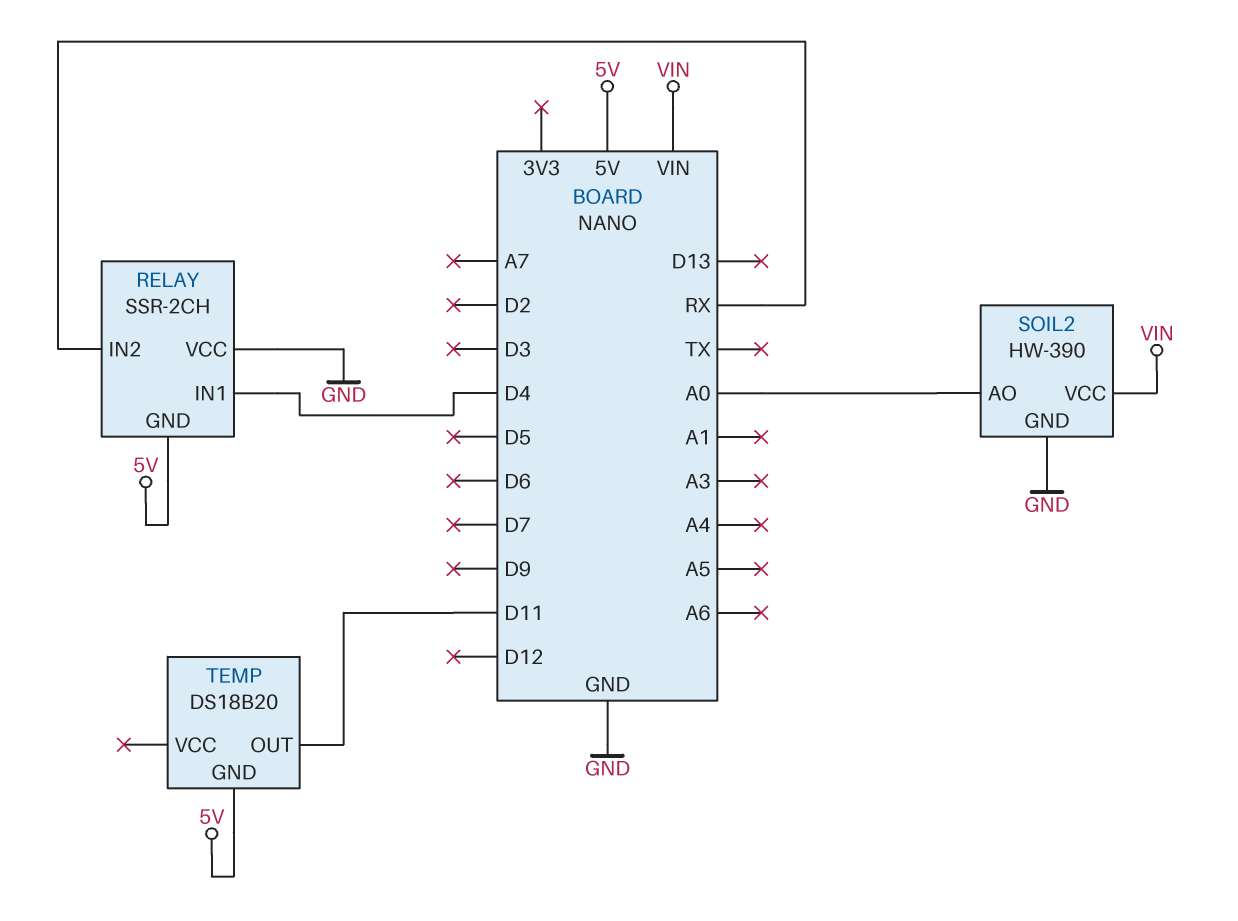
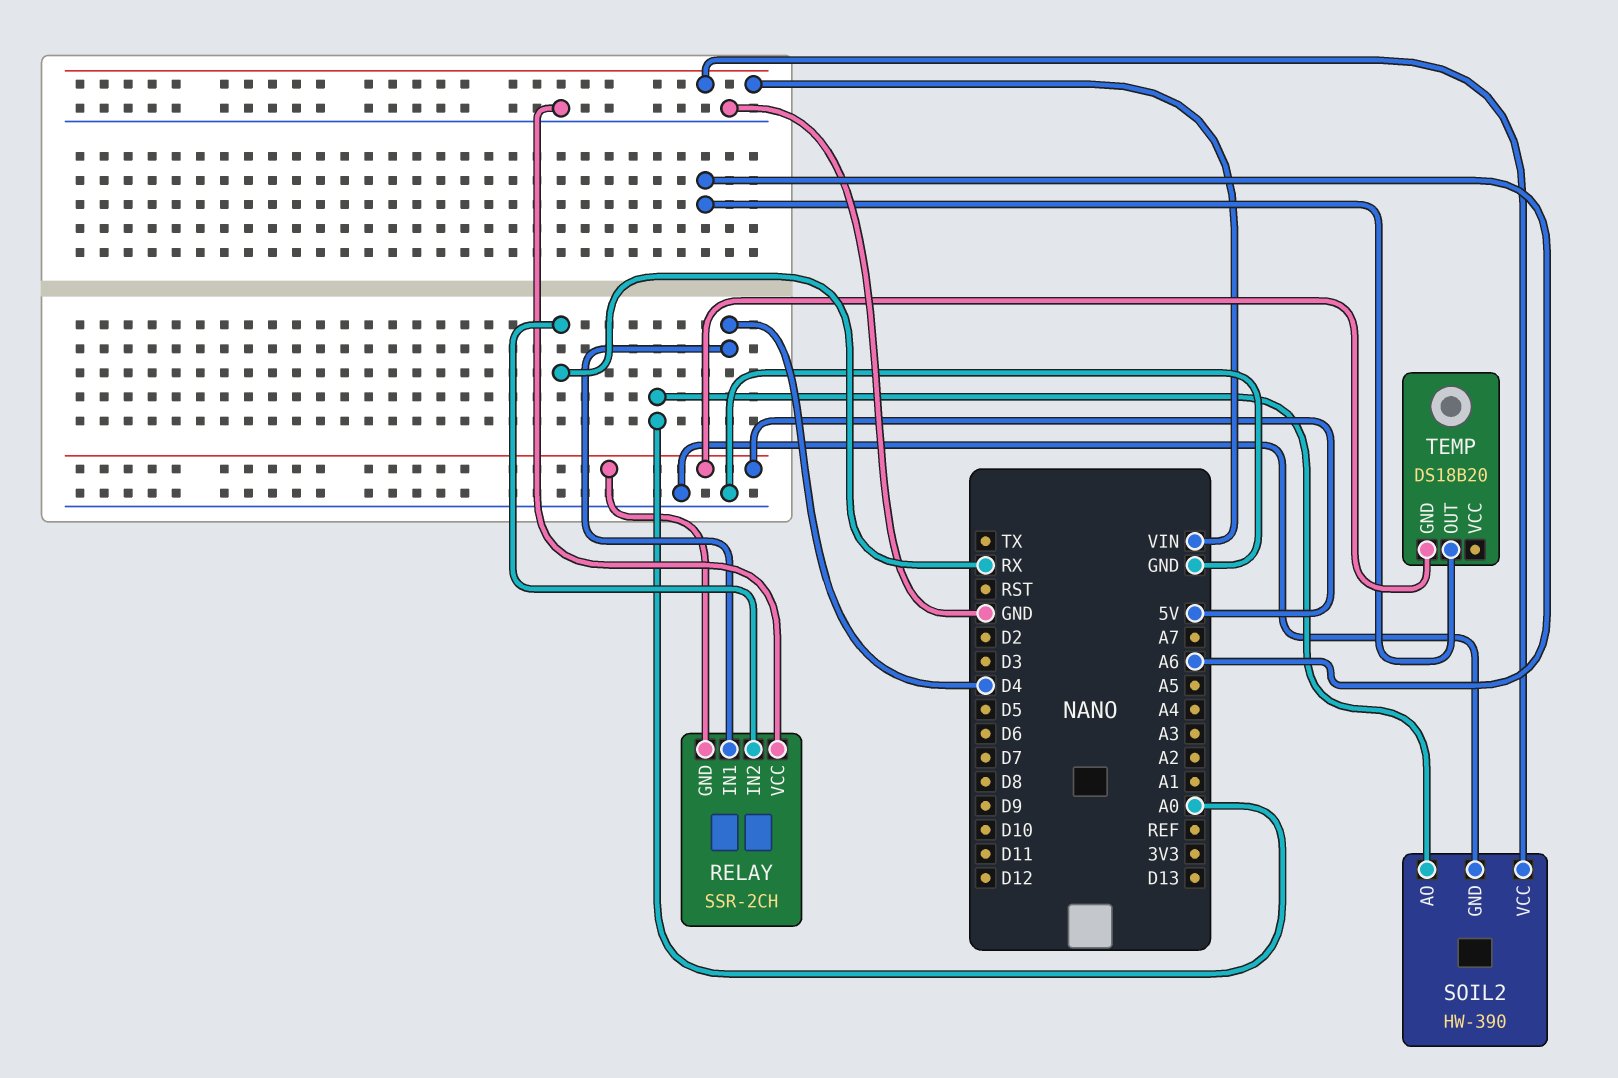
TEMP pin OUT: D11 -> A6

